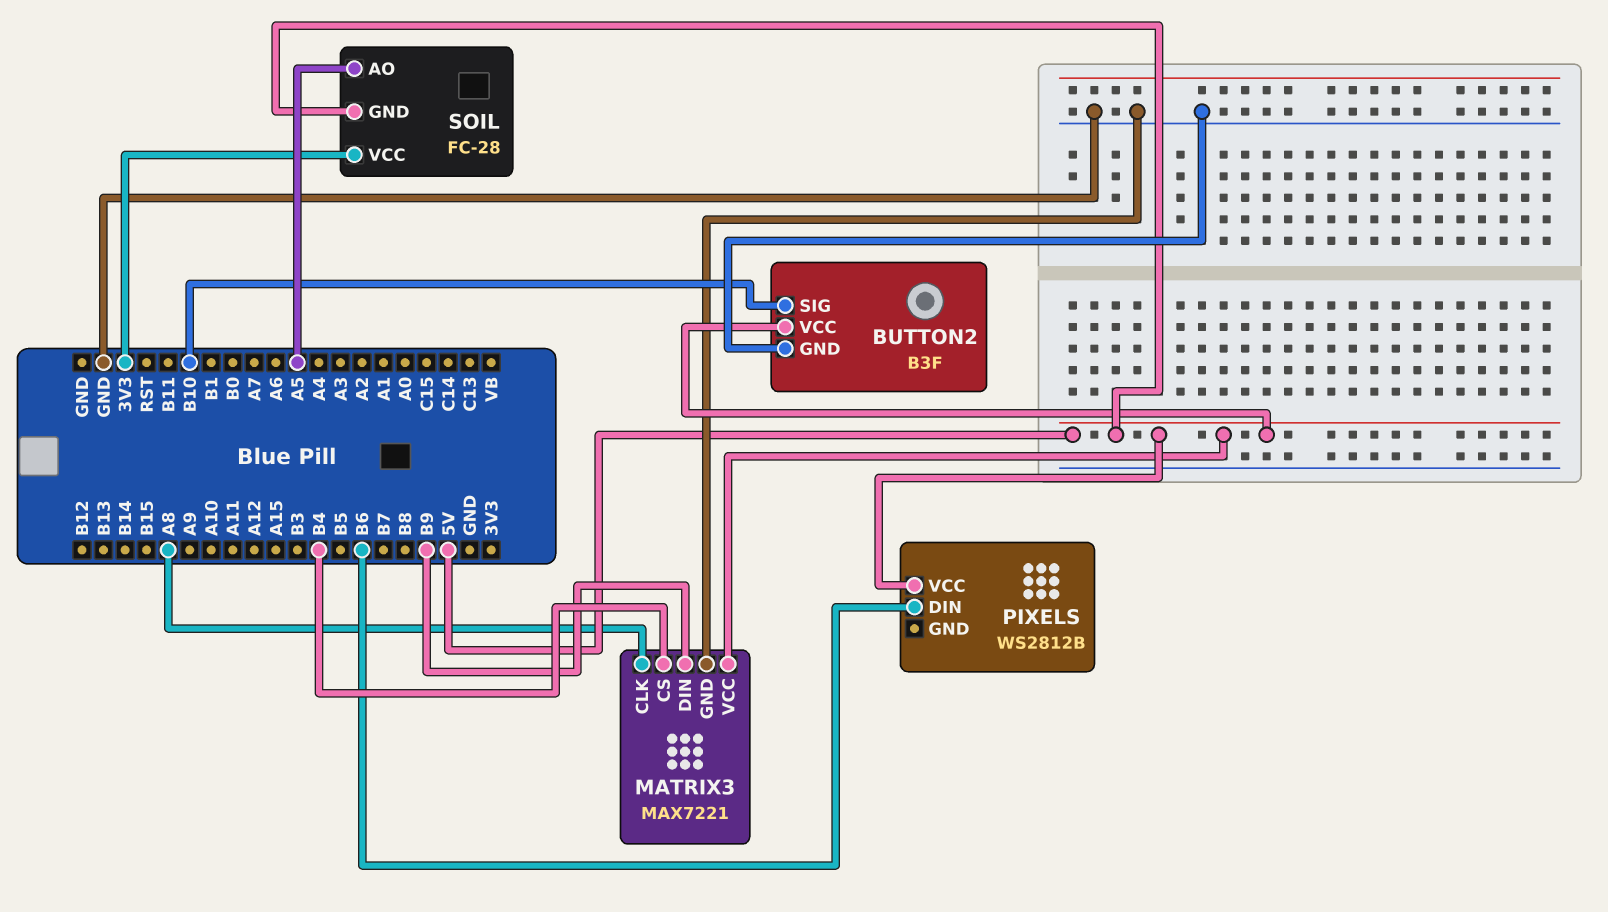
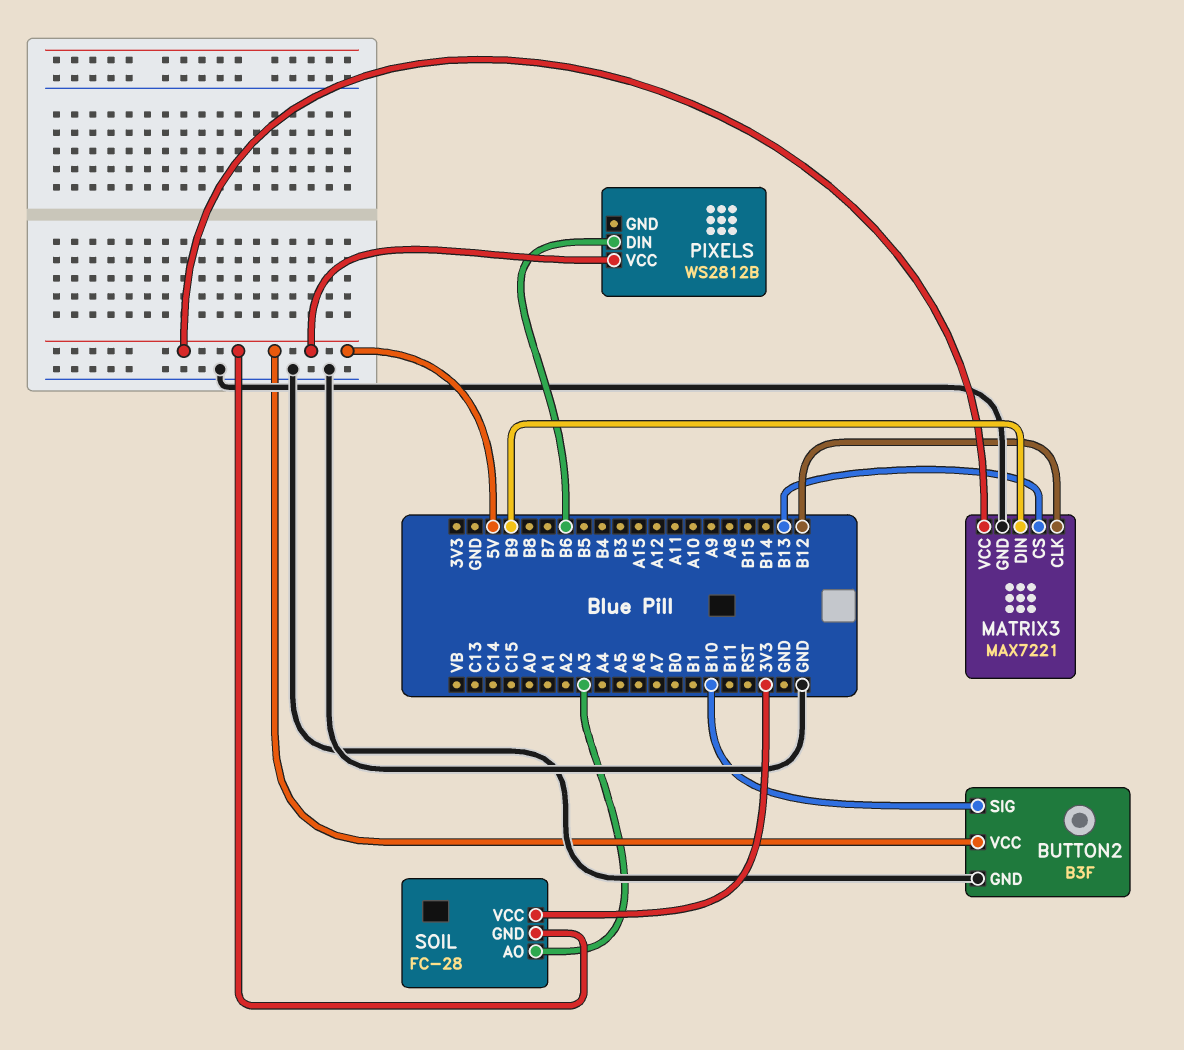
MATRIX3 pin CLK: A8 -> B12
MATRIX3 pin CS: B4 -> B13
SOIL pin AO: A5 -> A3

